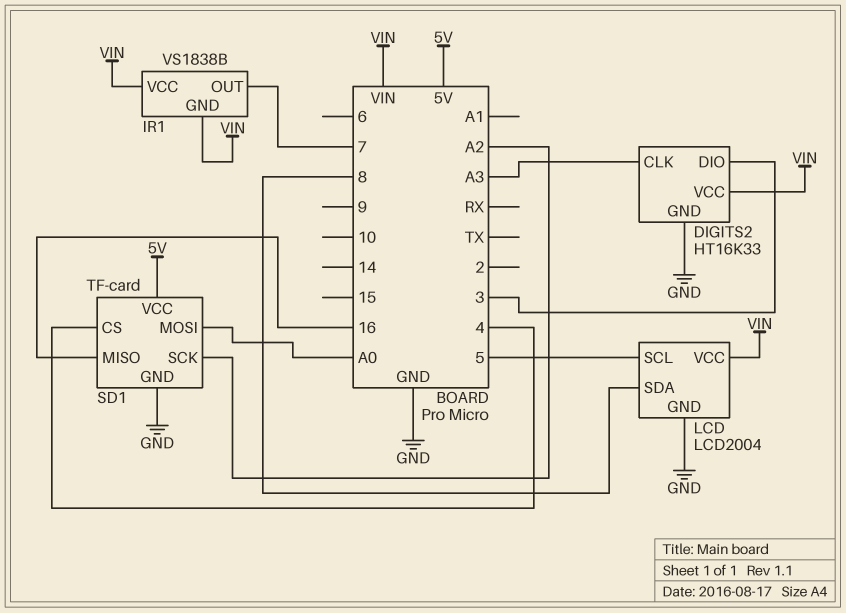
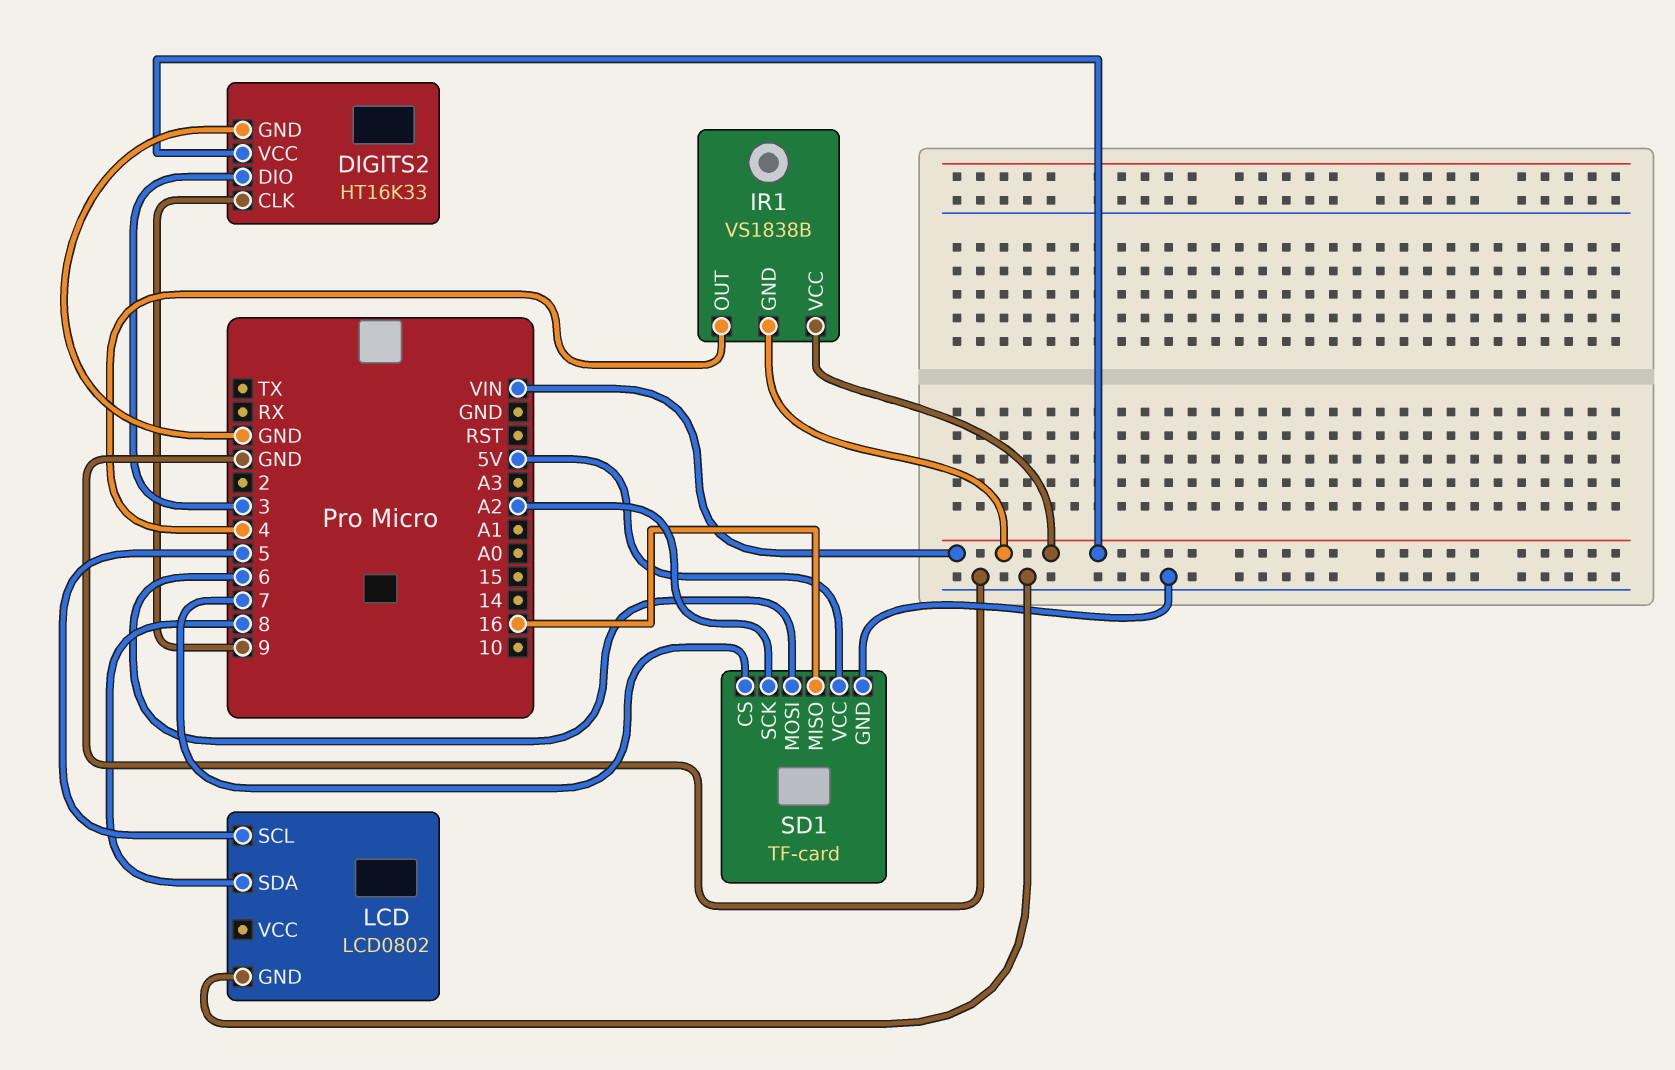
DIGITS2 pin CLK: A3 -> 9
IR1 pin OUT: 7 -> 4
LCD: LCD2004 -> LCD0802
LCD pin VCC: VIN -> none
SD1 pin CS: 4 -> 7
SD1 pin MOSI: A0 -> 6

